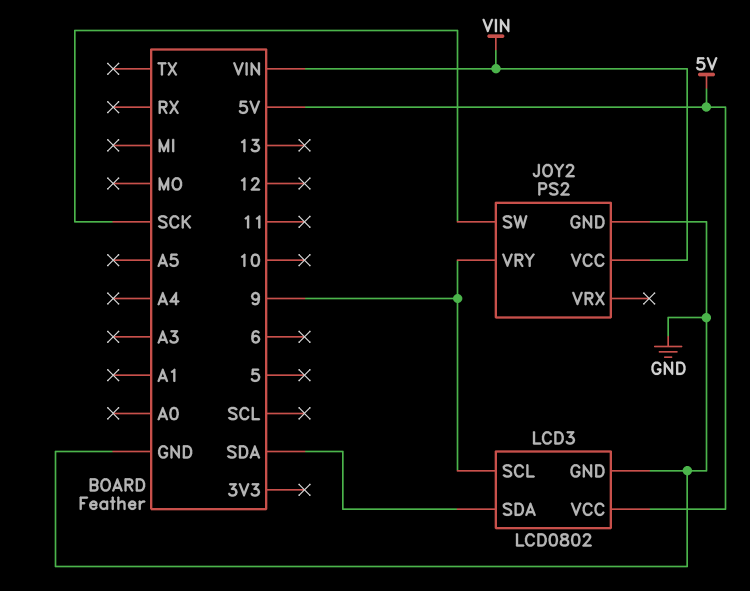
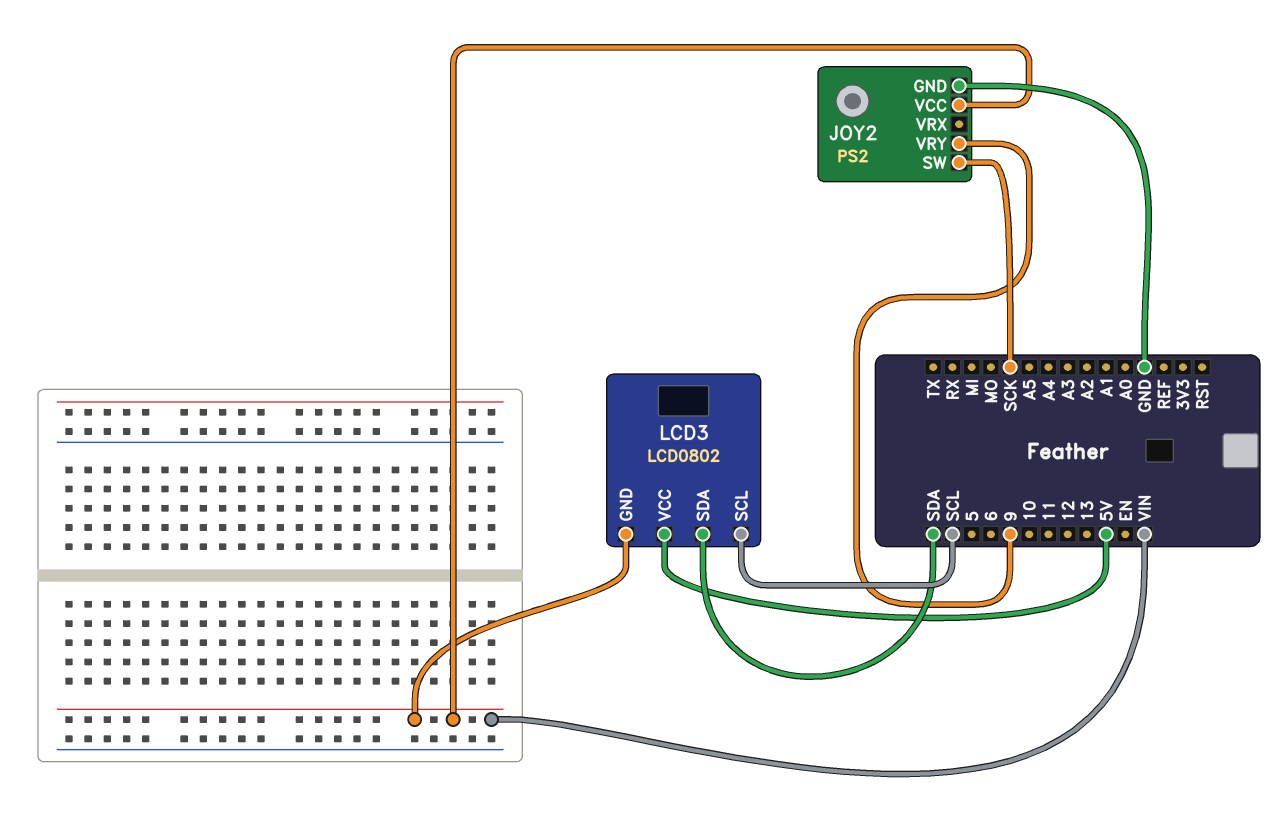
LCD3 pin GND: GND -> VIN
LCD3 pin SCL: 9 -> SCL

